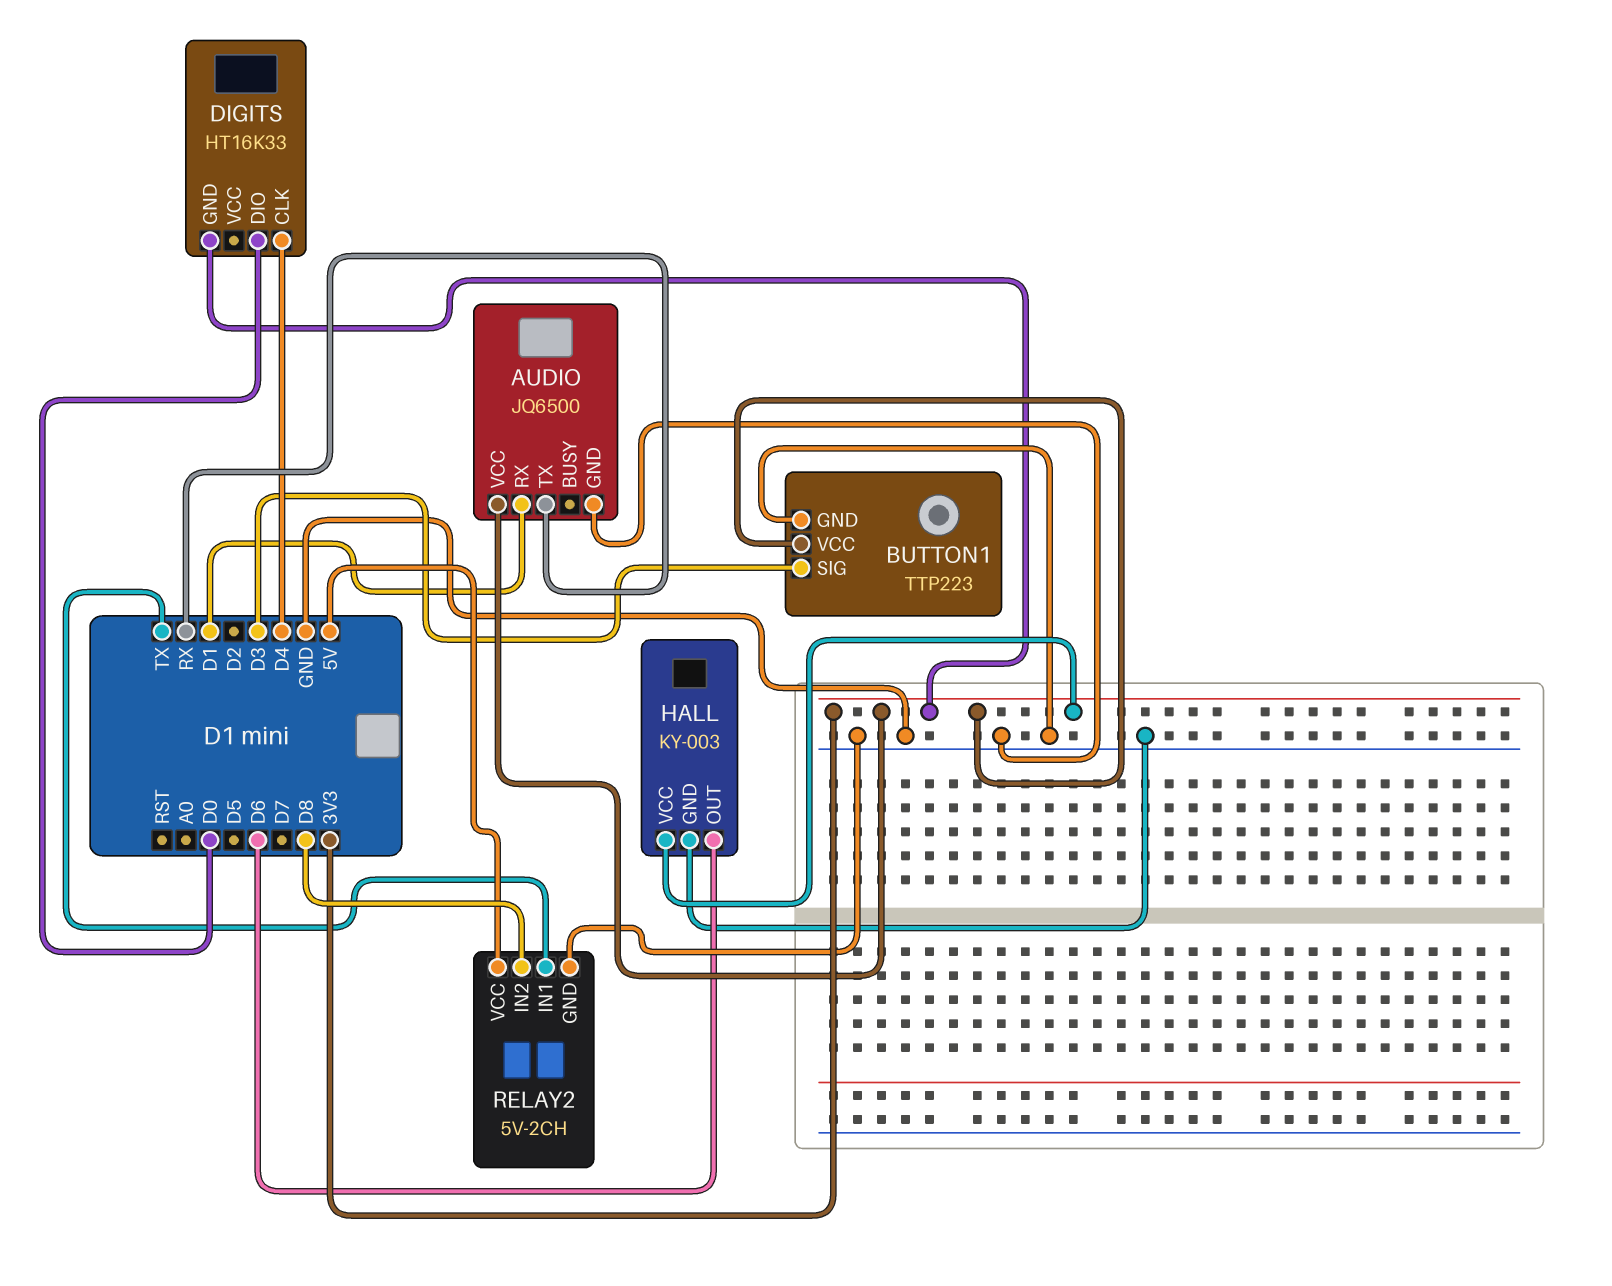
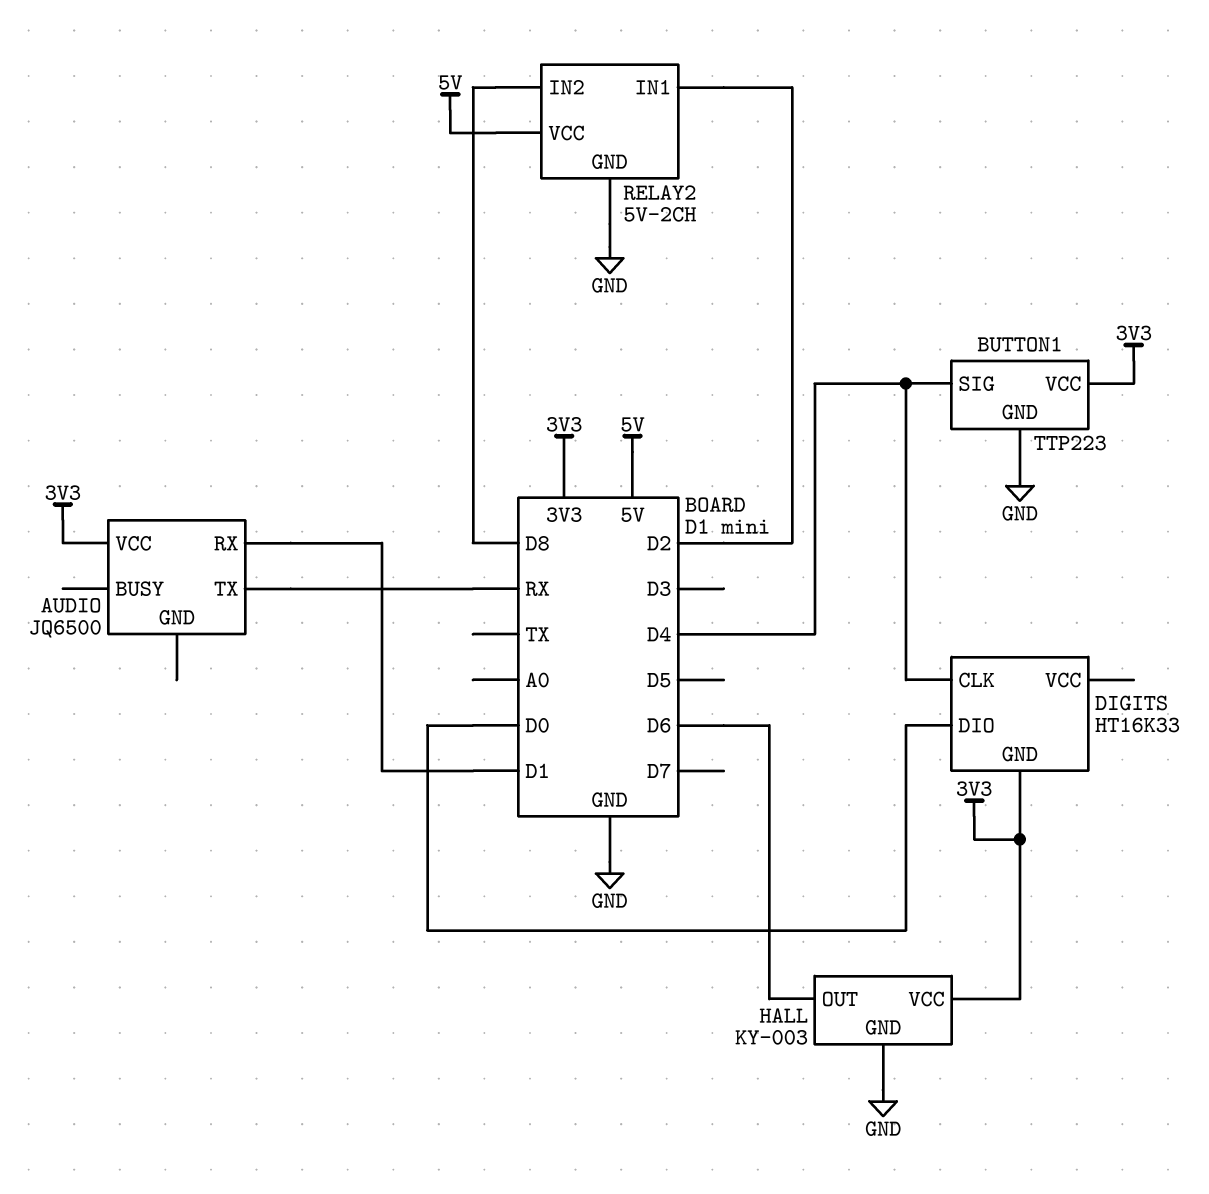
AUDIO pin GND: GND -> none
BUTTON1 pin SIG: D3 -> D4
RELAY2 pin IN1: TX -> D2

